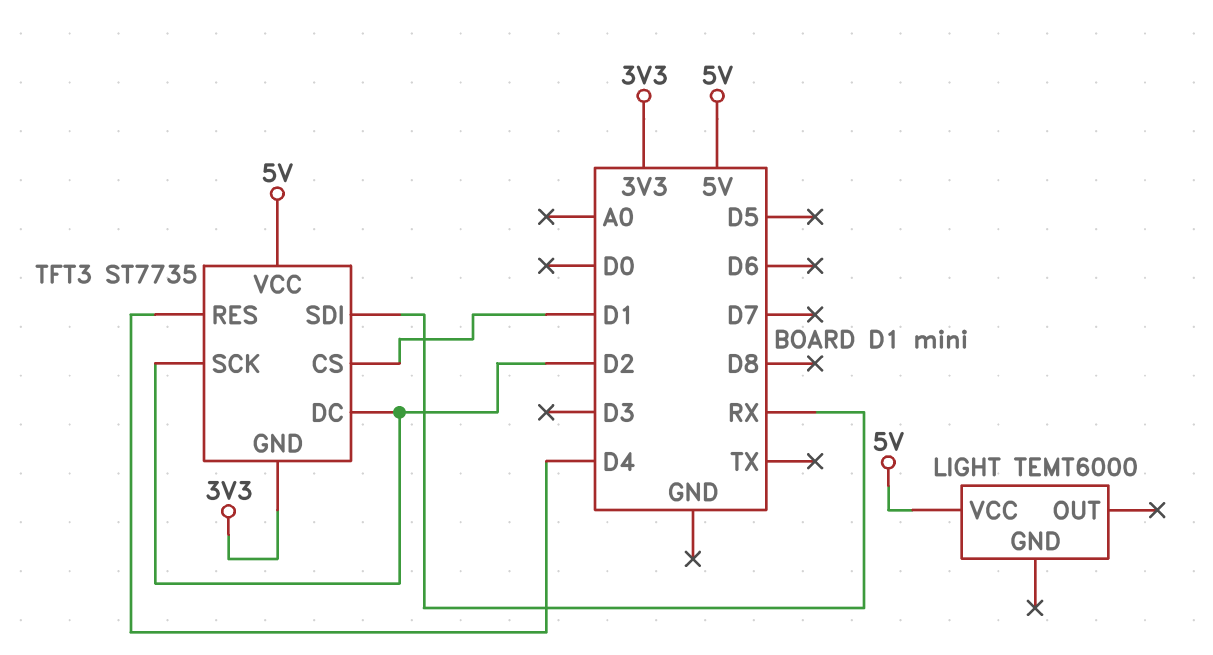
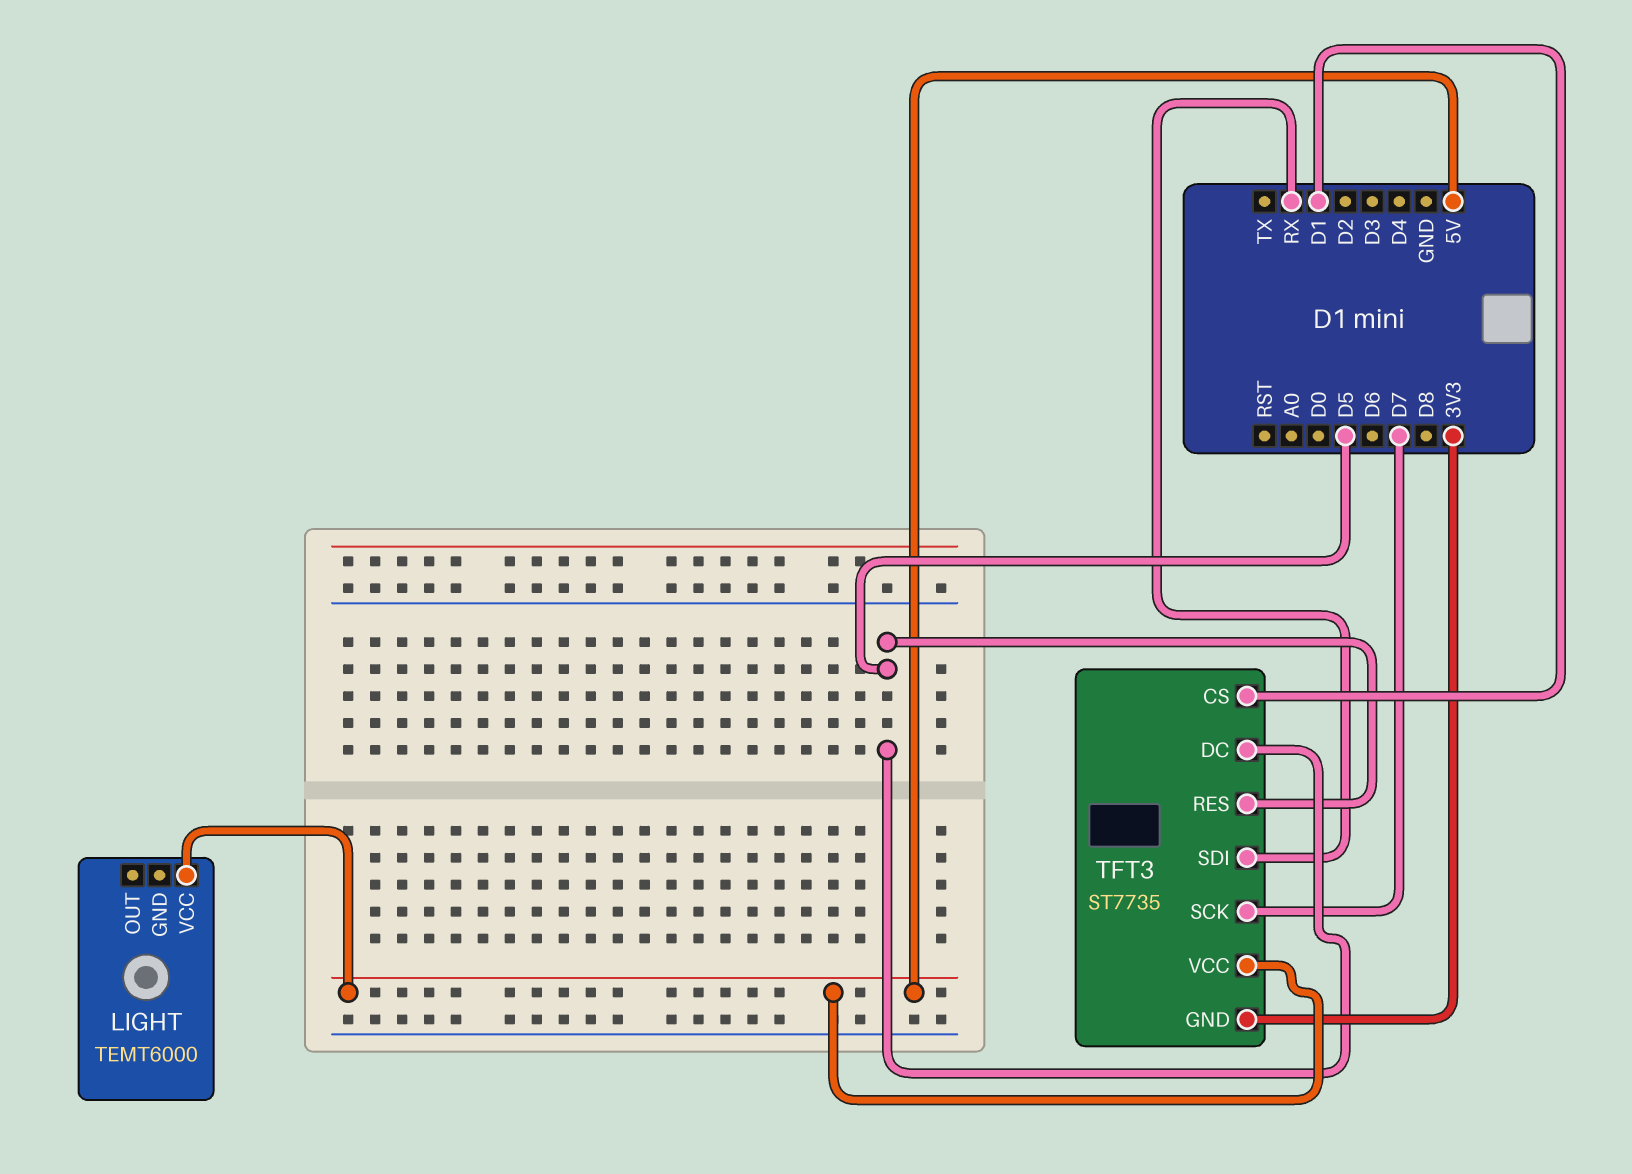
TFT3 pin DC: D2 -> D5
TFT3 pin RES: D4 -> D5
TFT3 pin SCK: D2 -> D7

